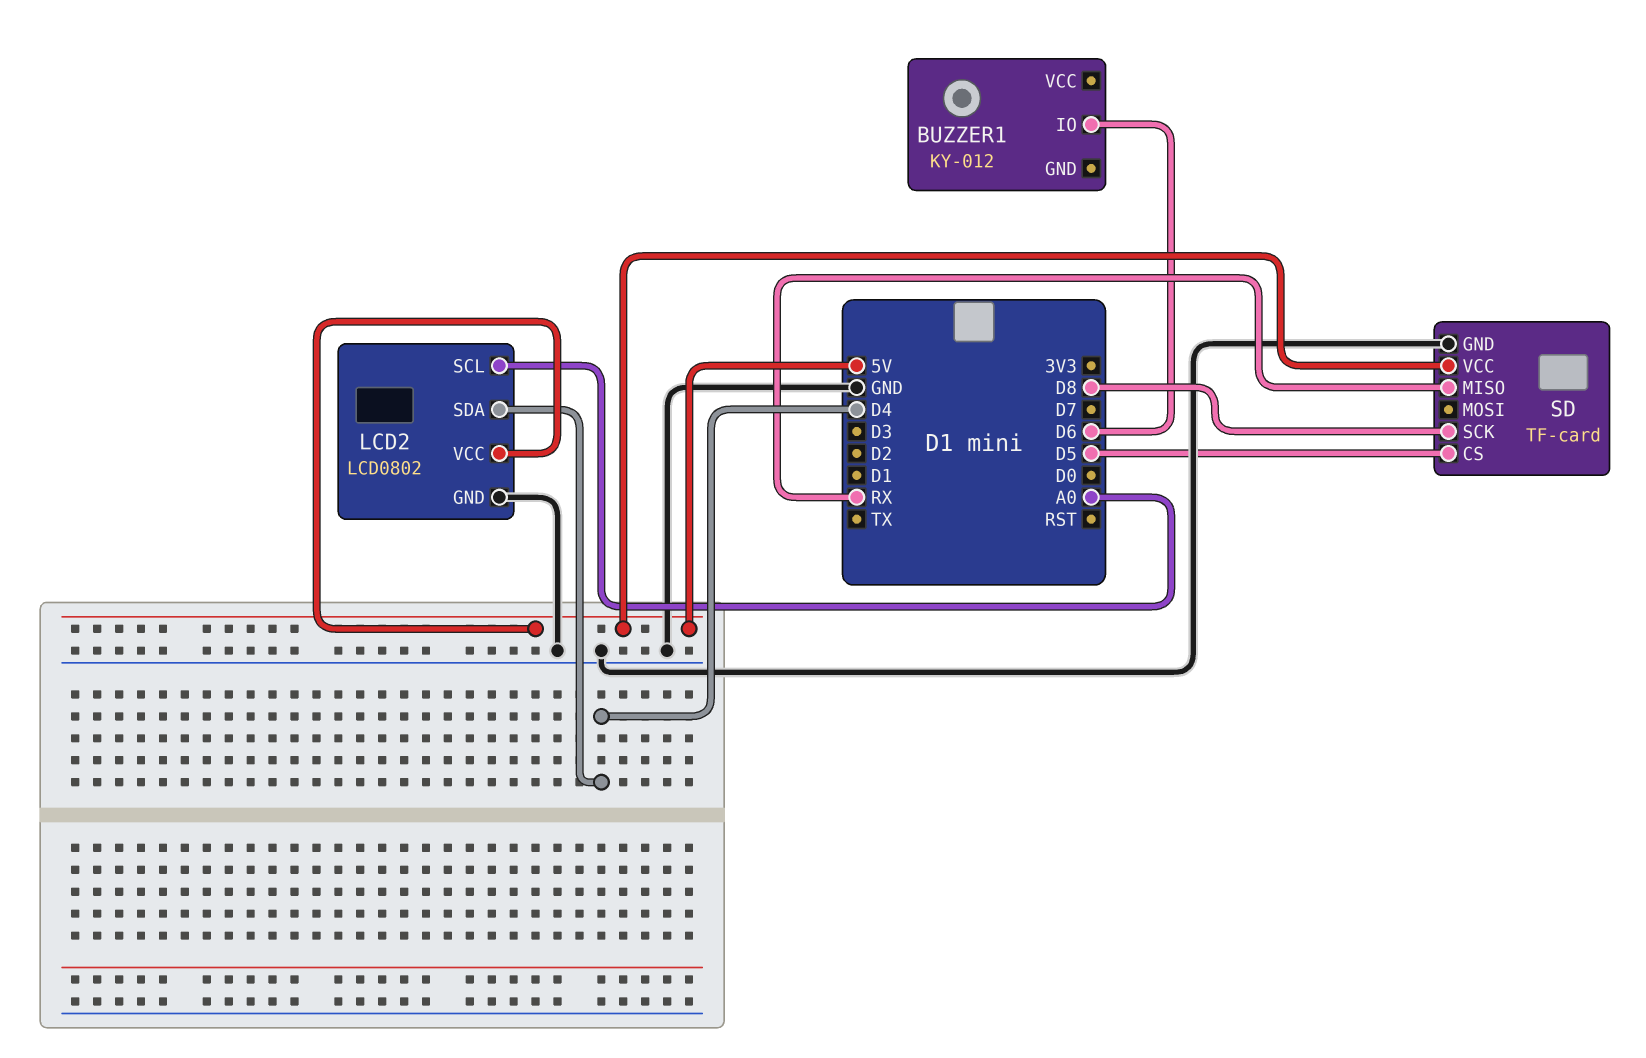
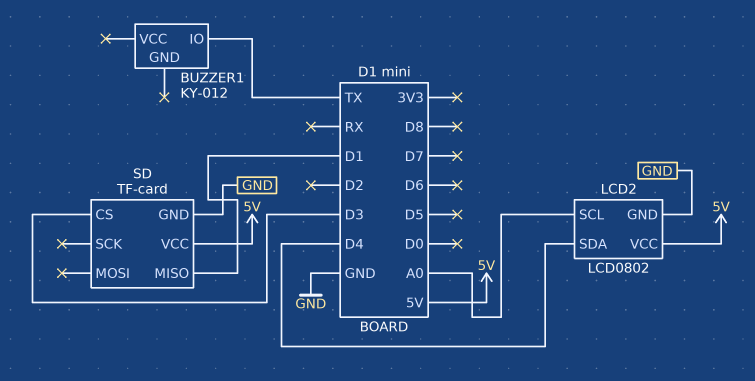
BUZZER1 pin IO: D6 -> TX
SD pin CS: D5 -> D3
SD pin MISO: RX -> D1
SD pin SCK: D8 -> none

